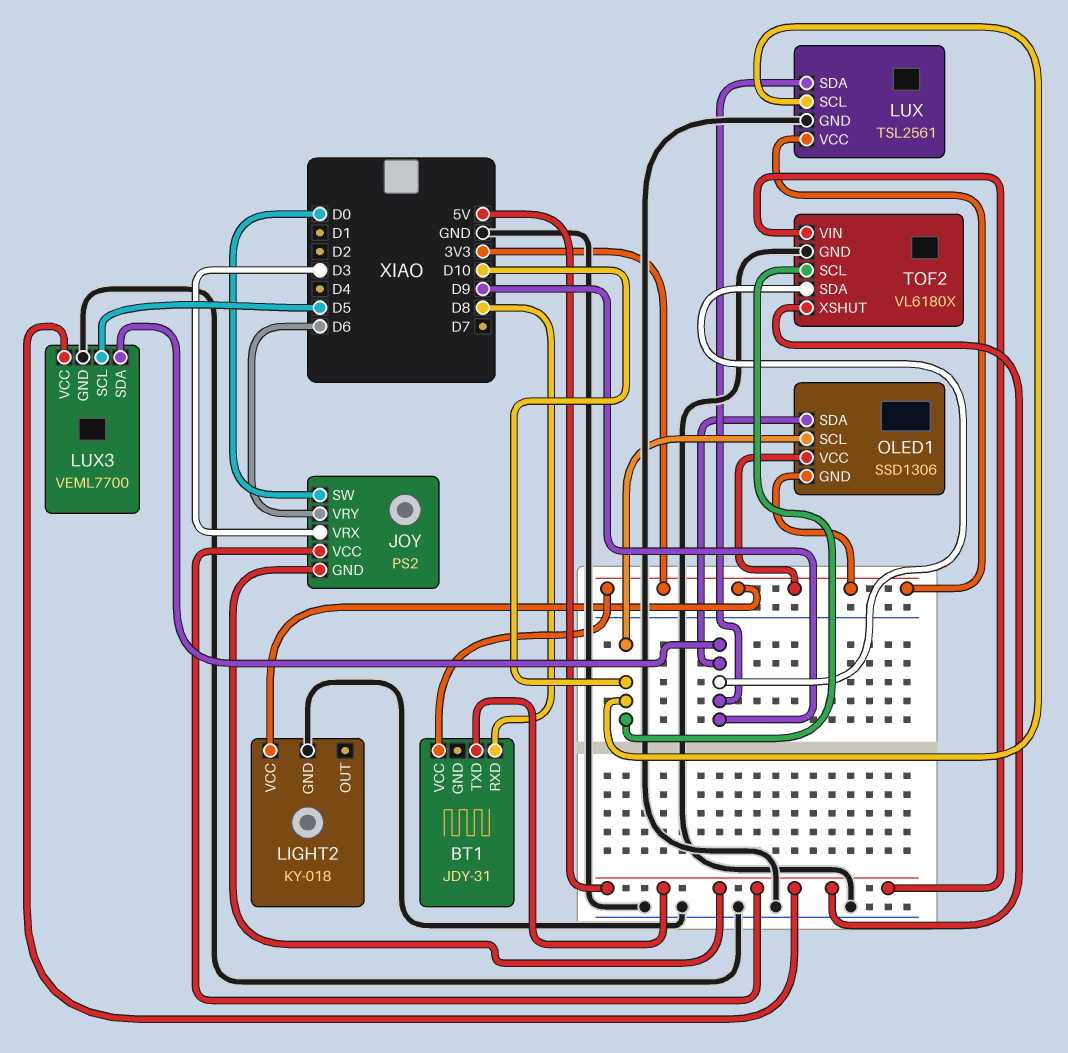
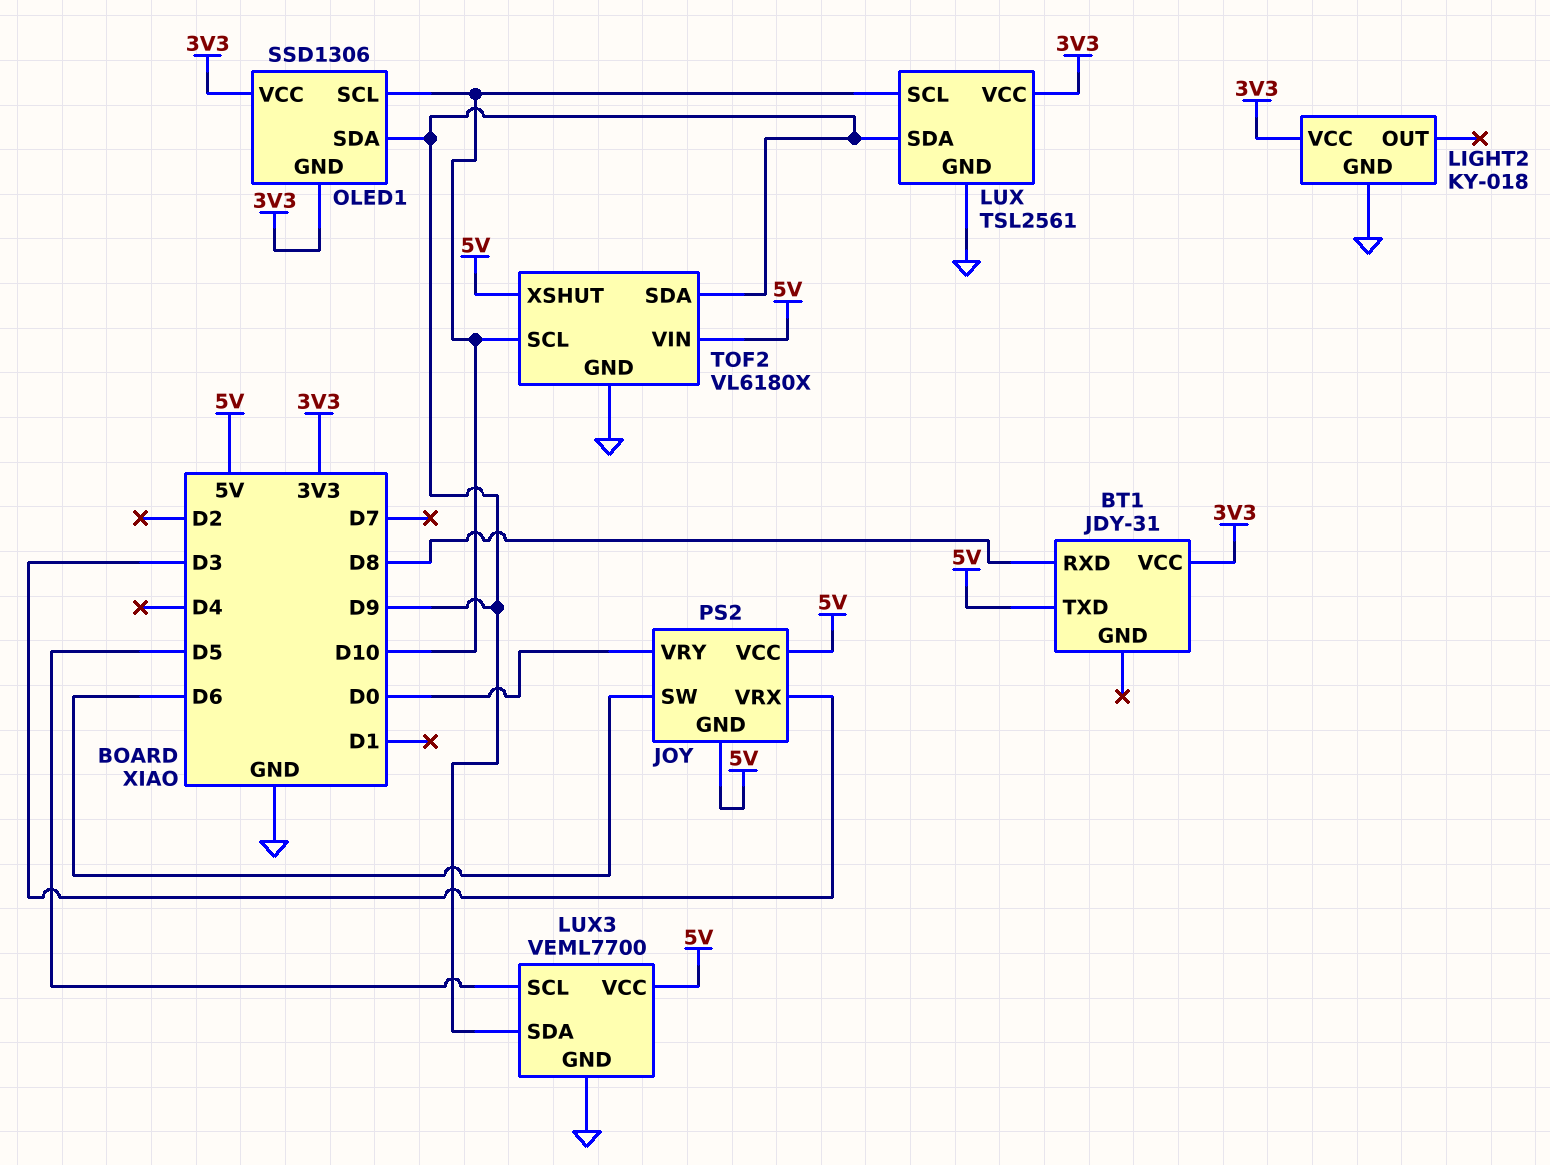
JOY pin SW: D0 -> D6
JOY pin VRY: D6 -> D0

